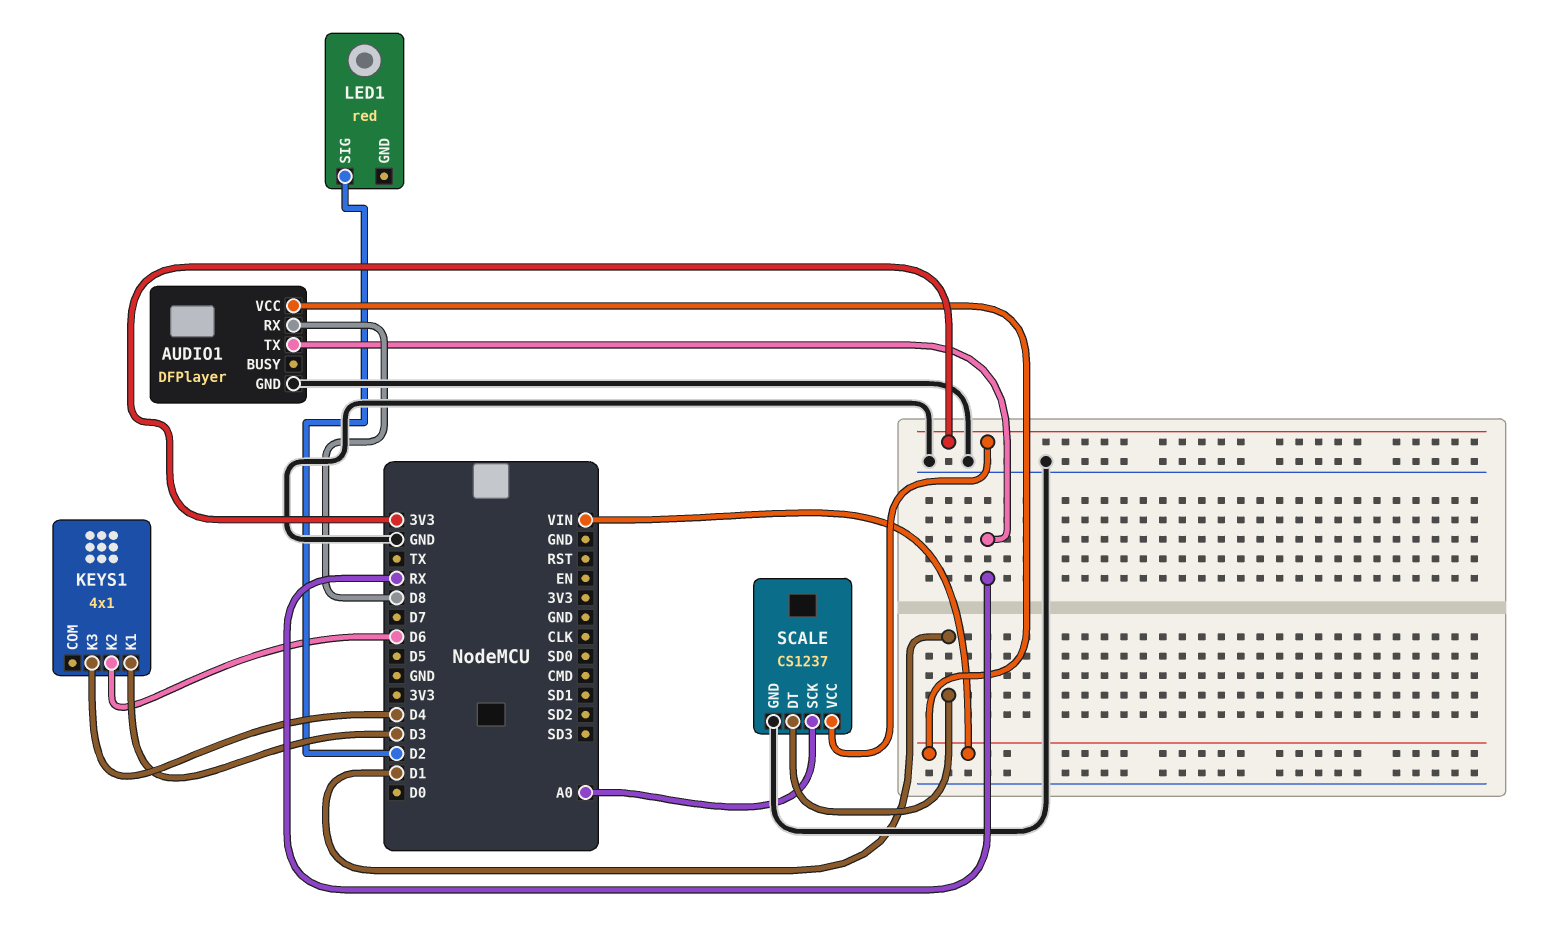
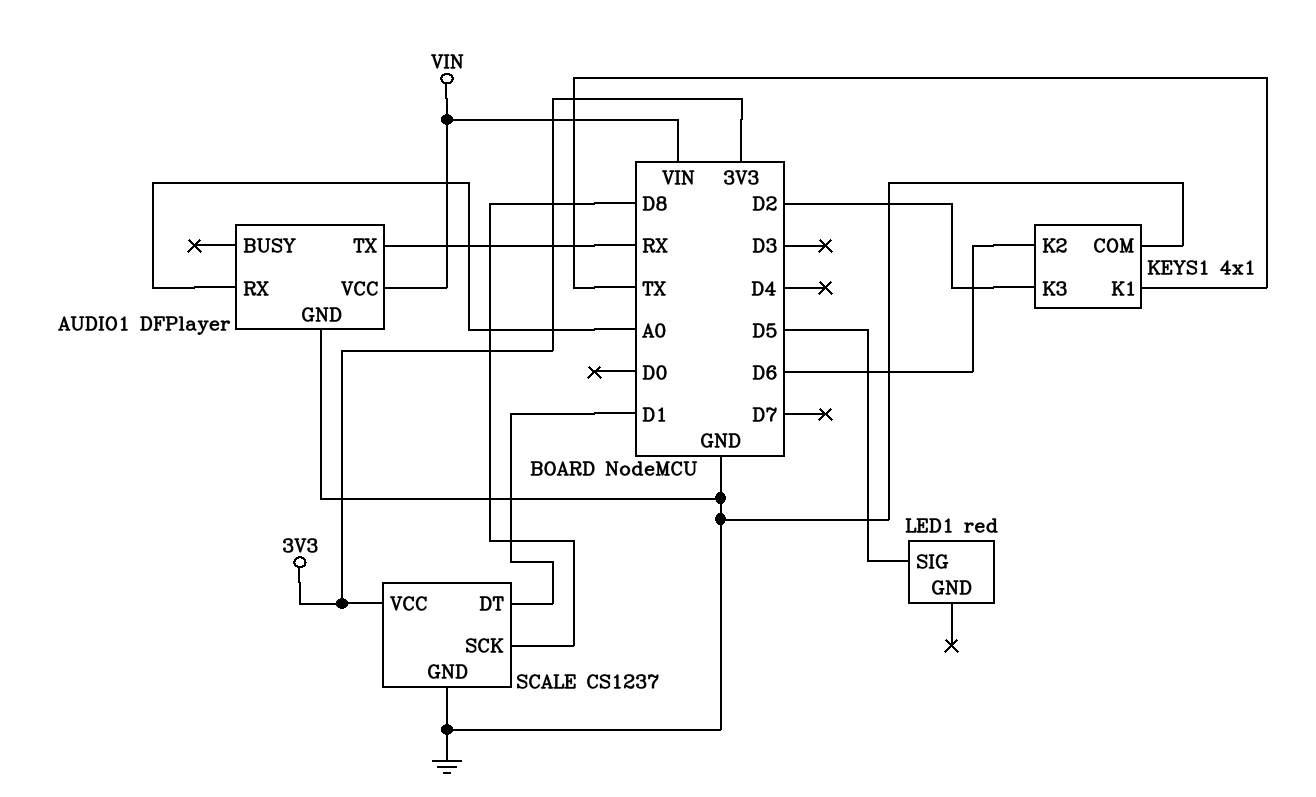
AUDIO1 pin RX: D8 -> A0
KEYS1 pin COM: none -> GND
KEYS1 pin K1: D3 -> TX
KEYS1 pin K3: D4 -> D2
LED1 pin SIG: D2 -> D5
SCALE pin SCK: A0 -> D8

